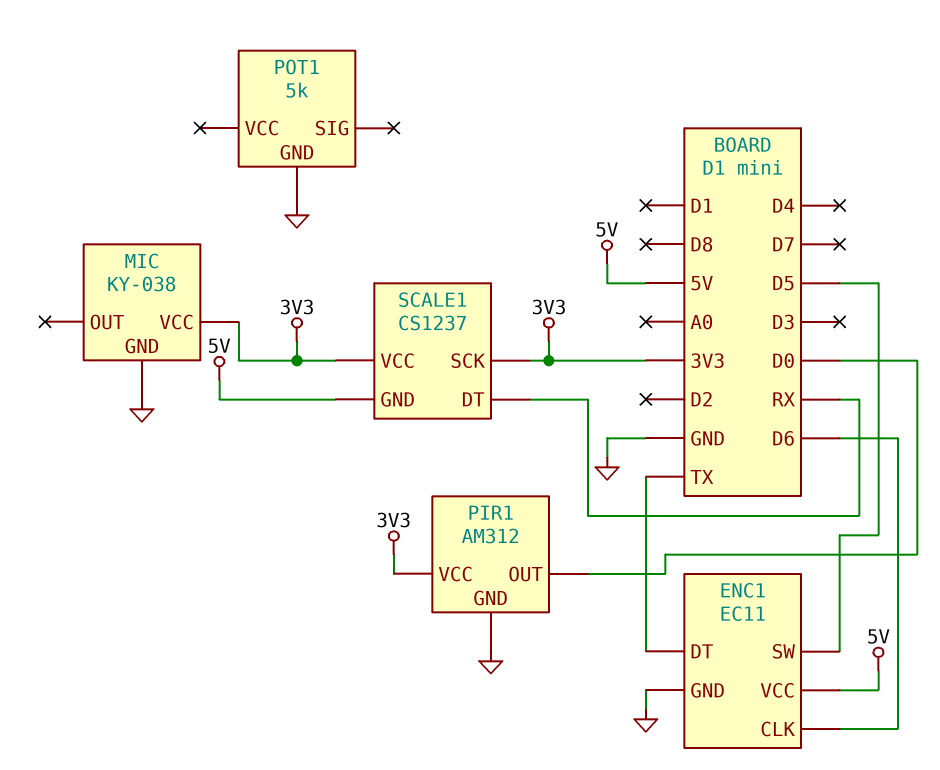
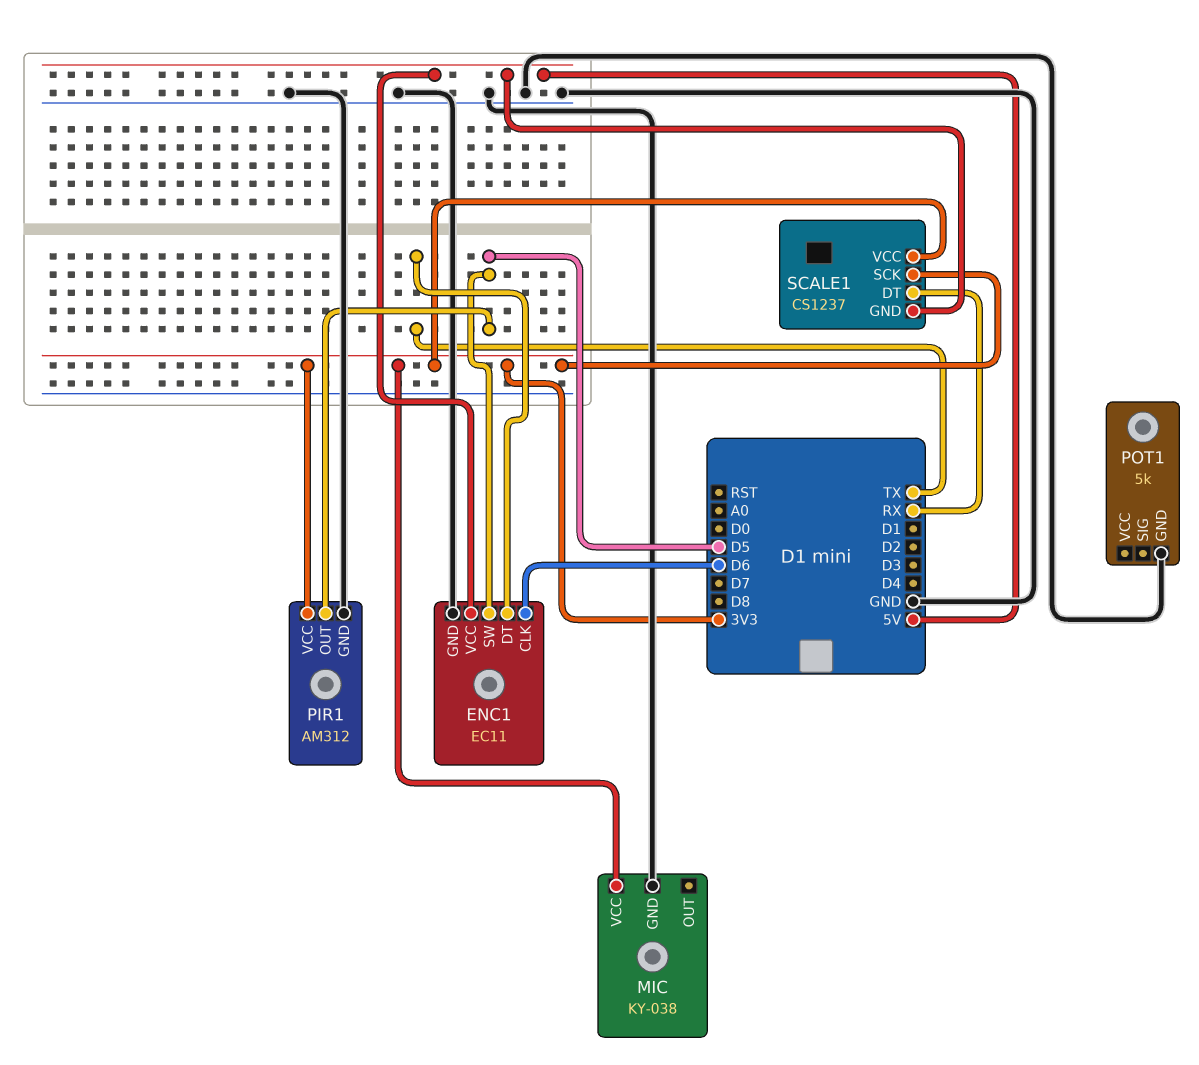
PIR1 pin OUT: D0 -> D5

